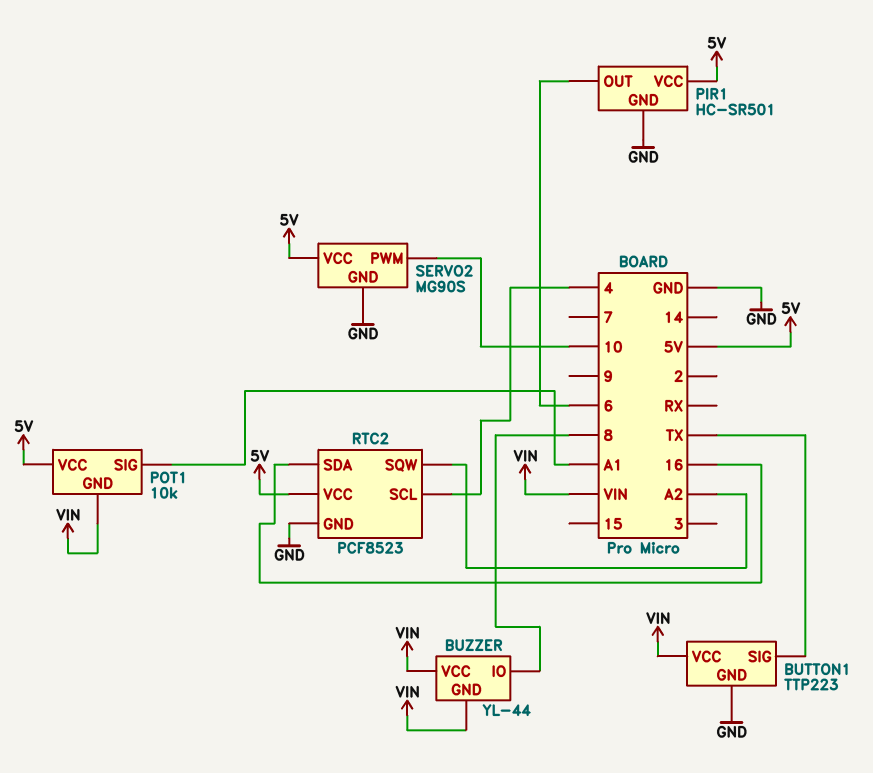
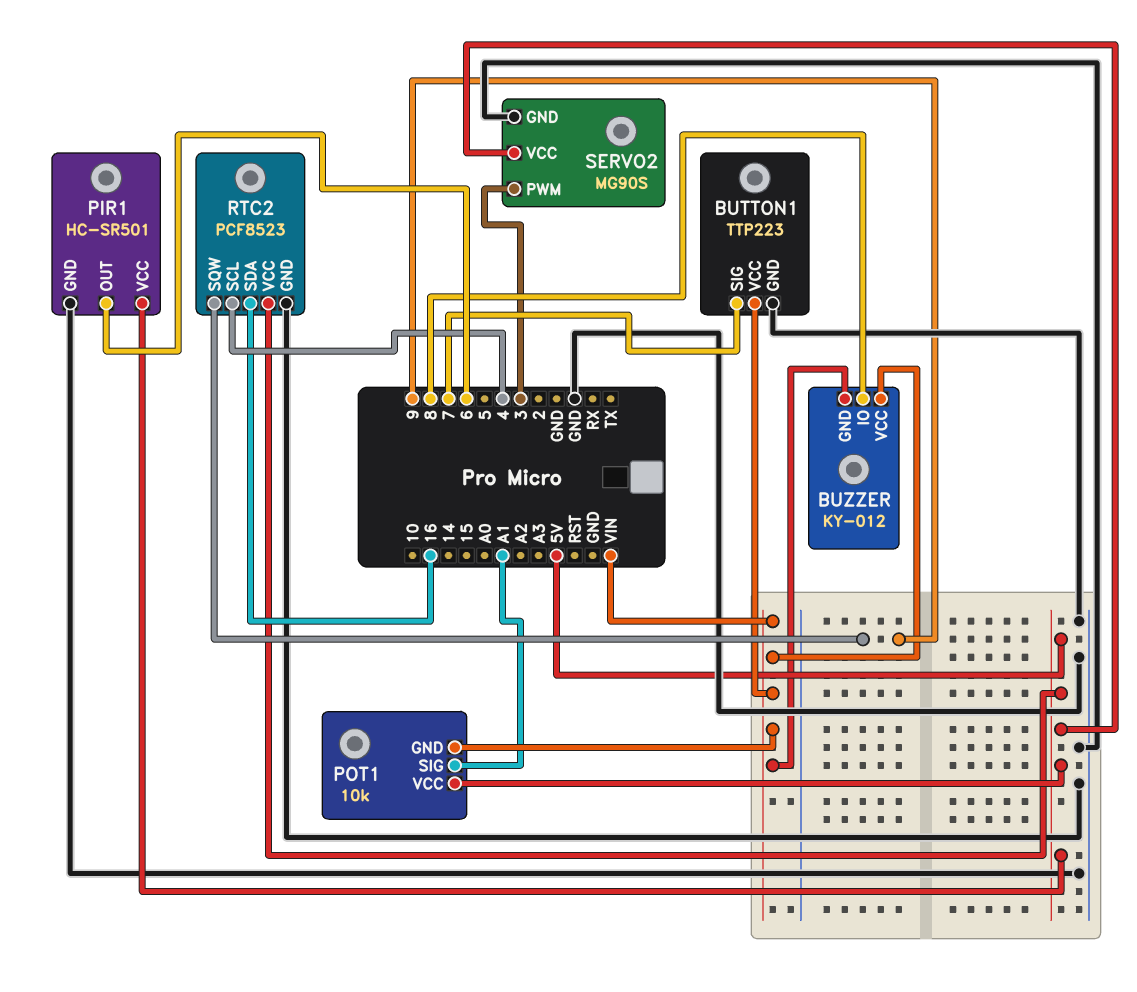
BUTTON1 pin SIG: TX -> 7
BUZZER: YL-44 -> KY-012
RTC2 pin SQW: A2 -> 9
SERVO2 pin PWM: 10 -> 3

